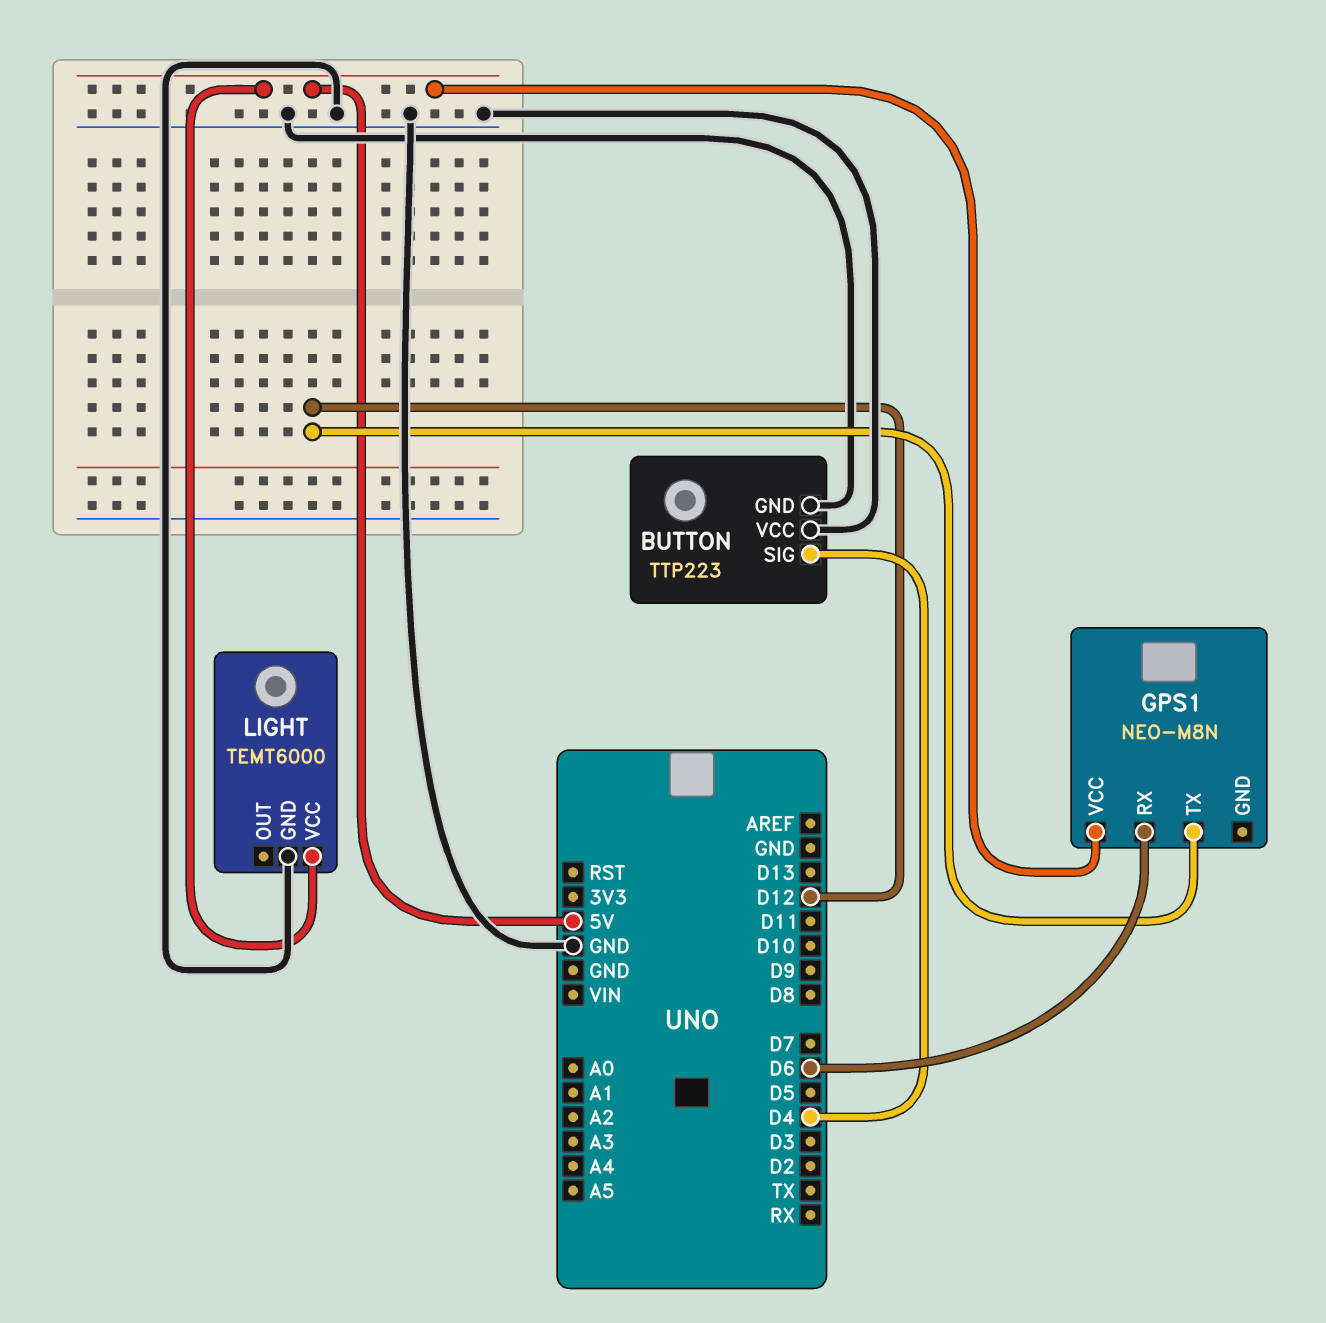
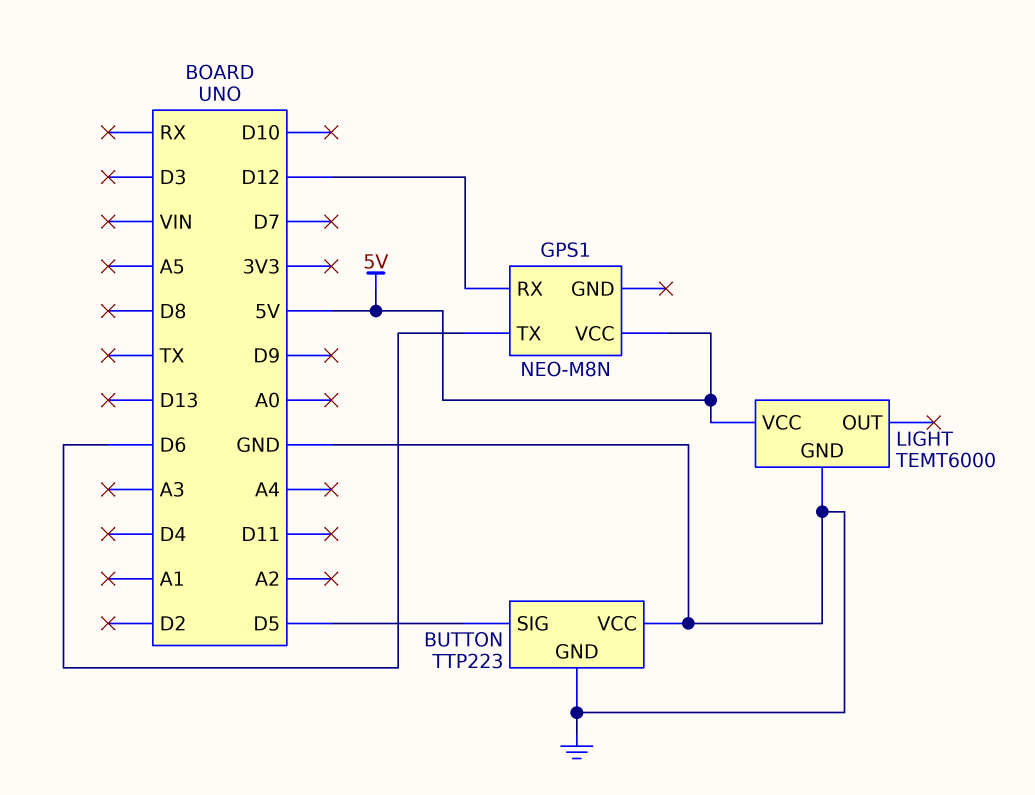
BUTTON pin SIG: D4 -> D5
GPS1 pin RX: D6 -> D12
GPS1 pin TX: D12 -> D6

